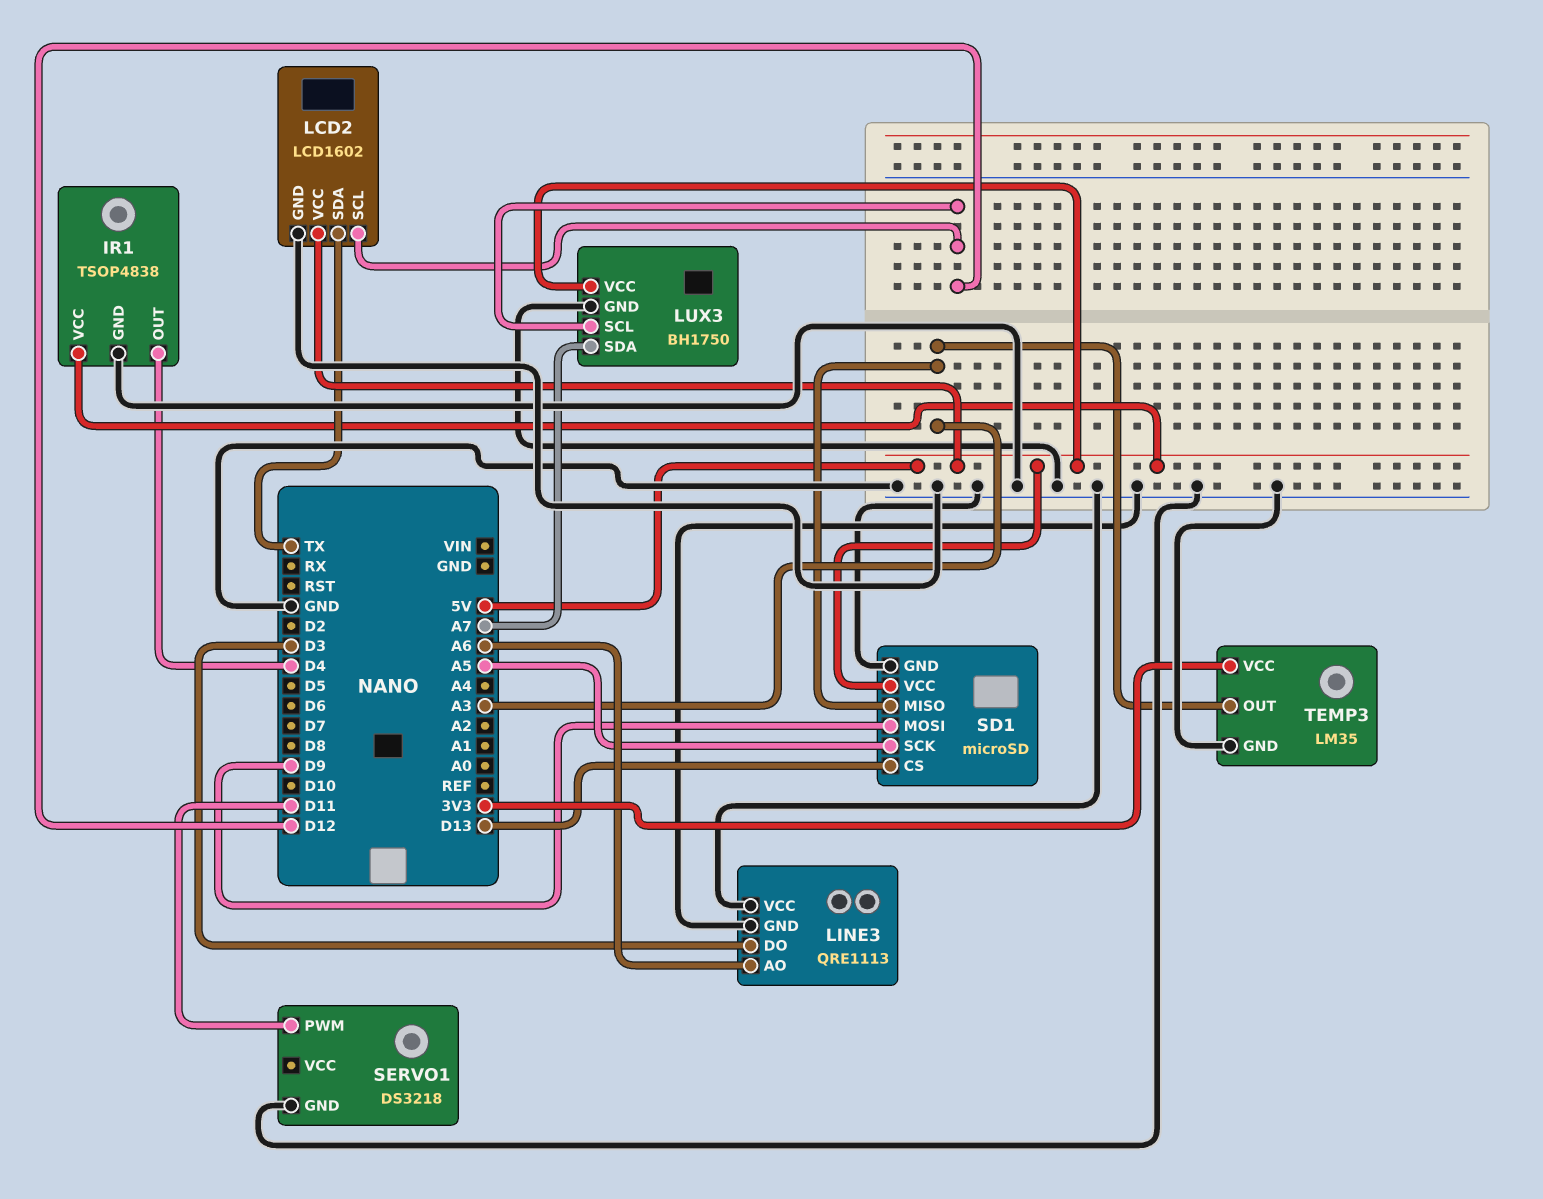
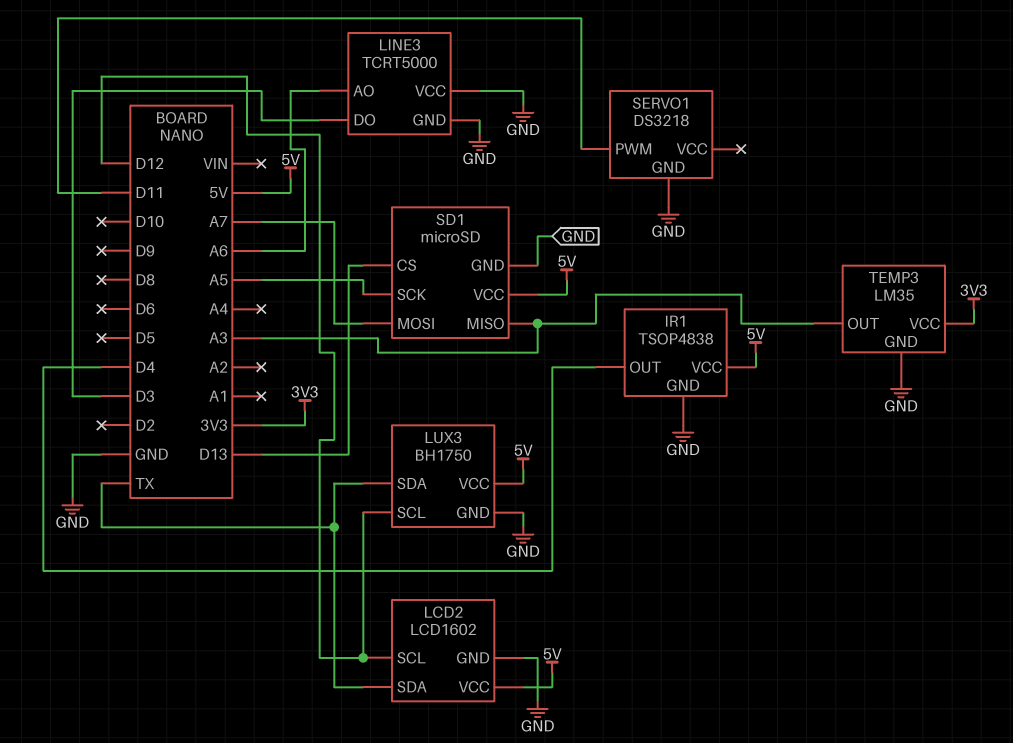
LINE3: QRE1113 -> TCRT5000
LUX3 pin SDA: A7 -> TX
SD1 pin MOSI: D9 -> A7

